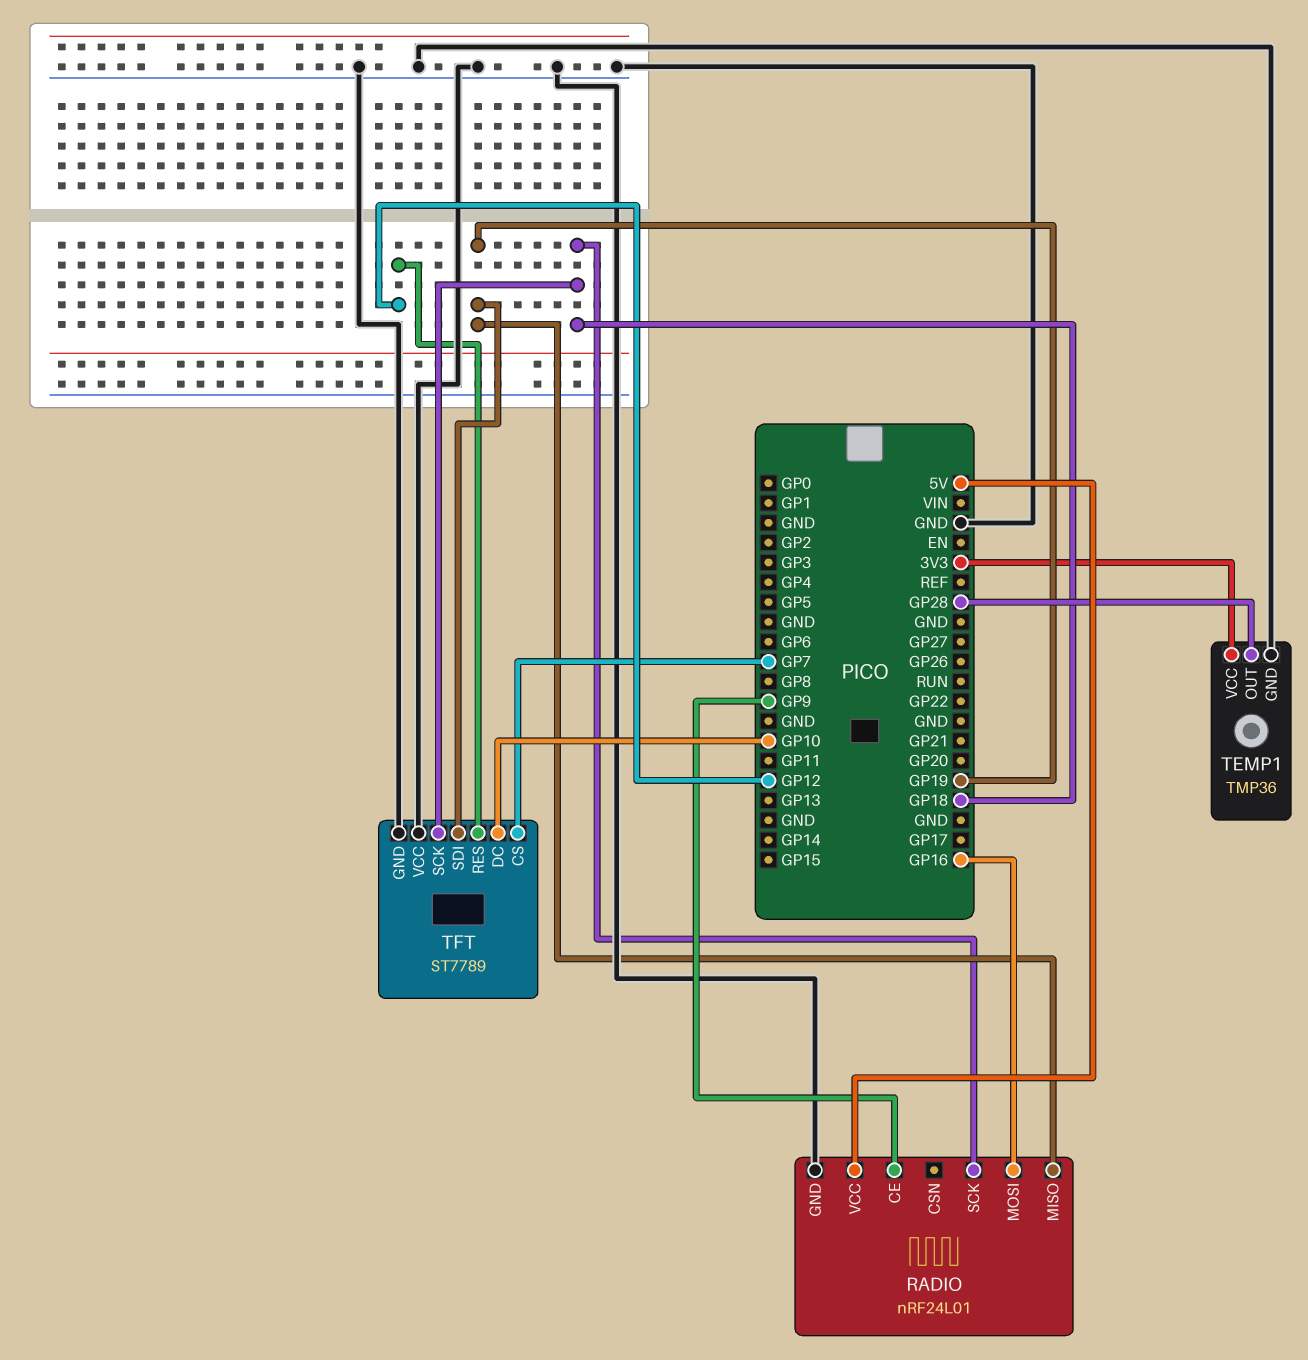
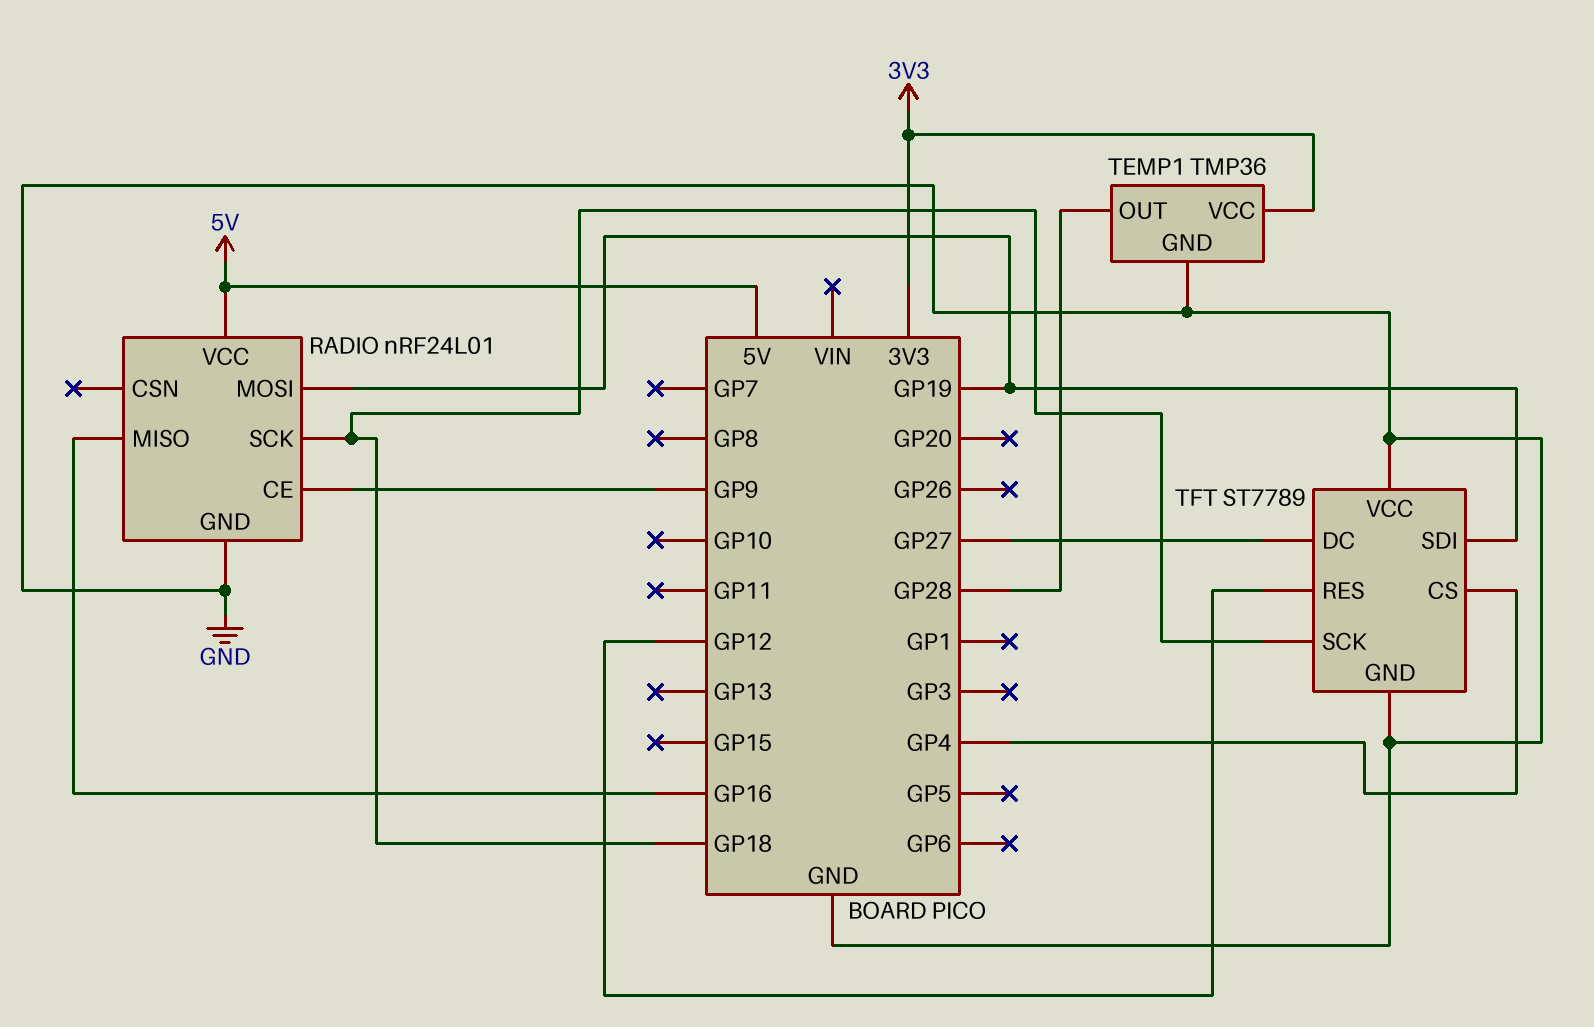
RADIO pin MISO: GP19 -> GP16
RADIO pin MOSI: GP16 -> GP19
TFT pin CS: GP7 -> GP4
TFT pin DC: GP10 -> GP27

